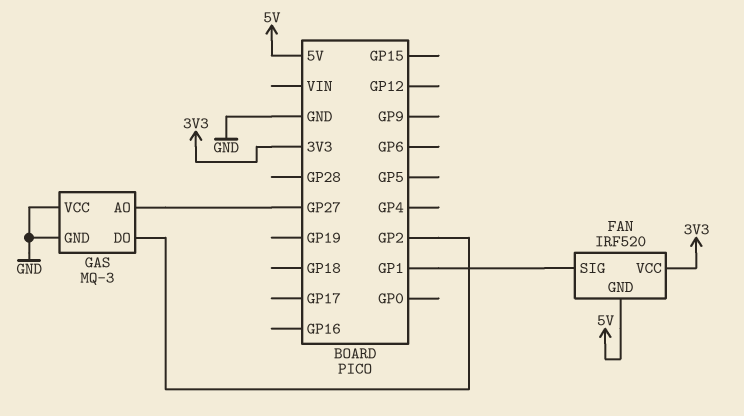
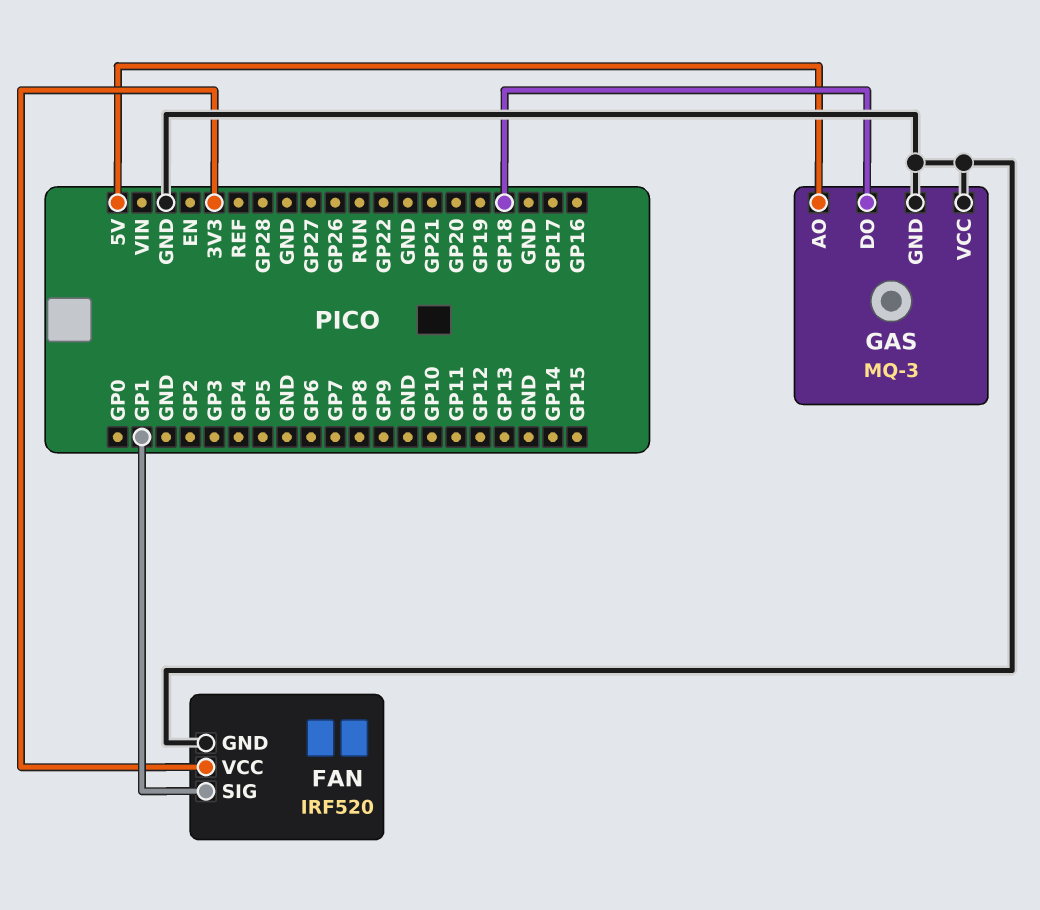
FAN pin GND: 5V -> GND
GAS pin AO: GP27 -> 5V
GAS pin DO: GP2 -> GP18

